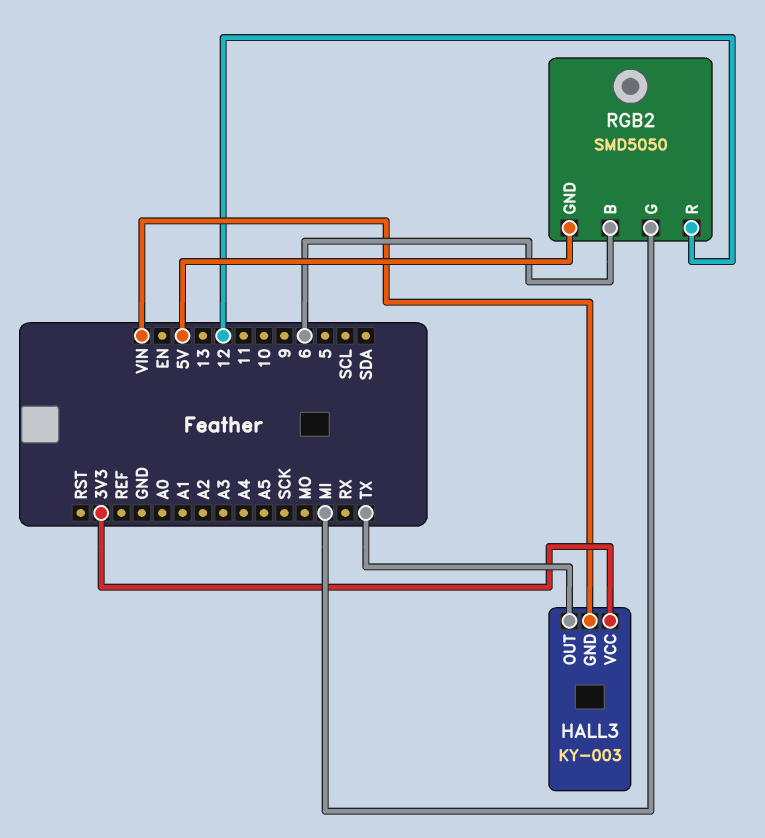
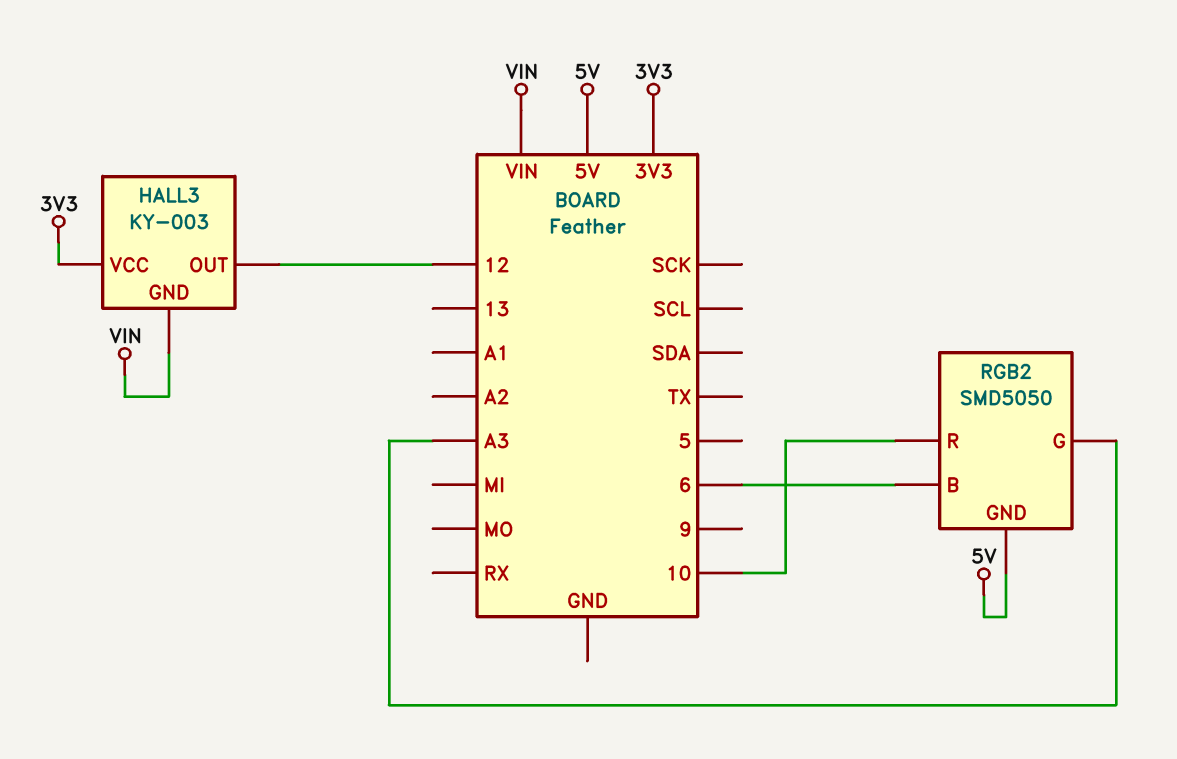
HALL3 pin OUT: TX -> 12
RGB2 pin G: MI -> A3
RGB2 pin R: 12 -> 10

